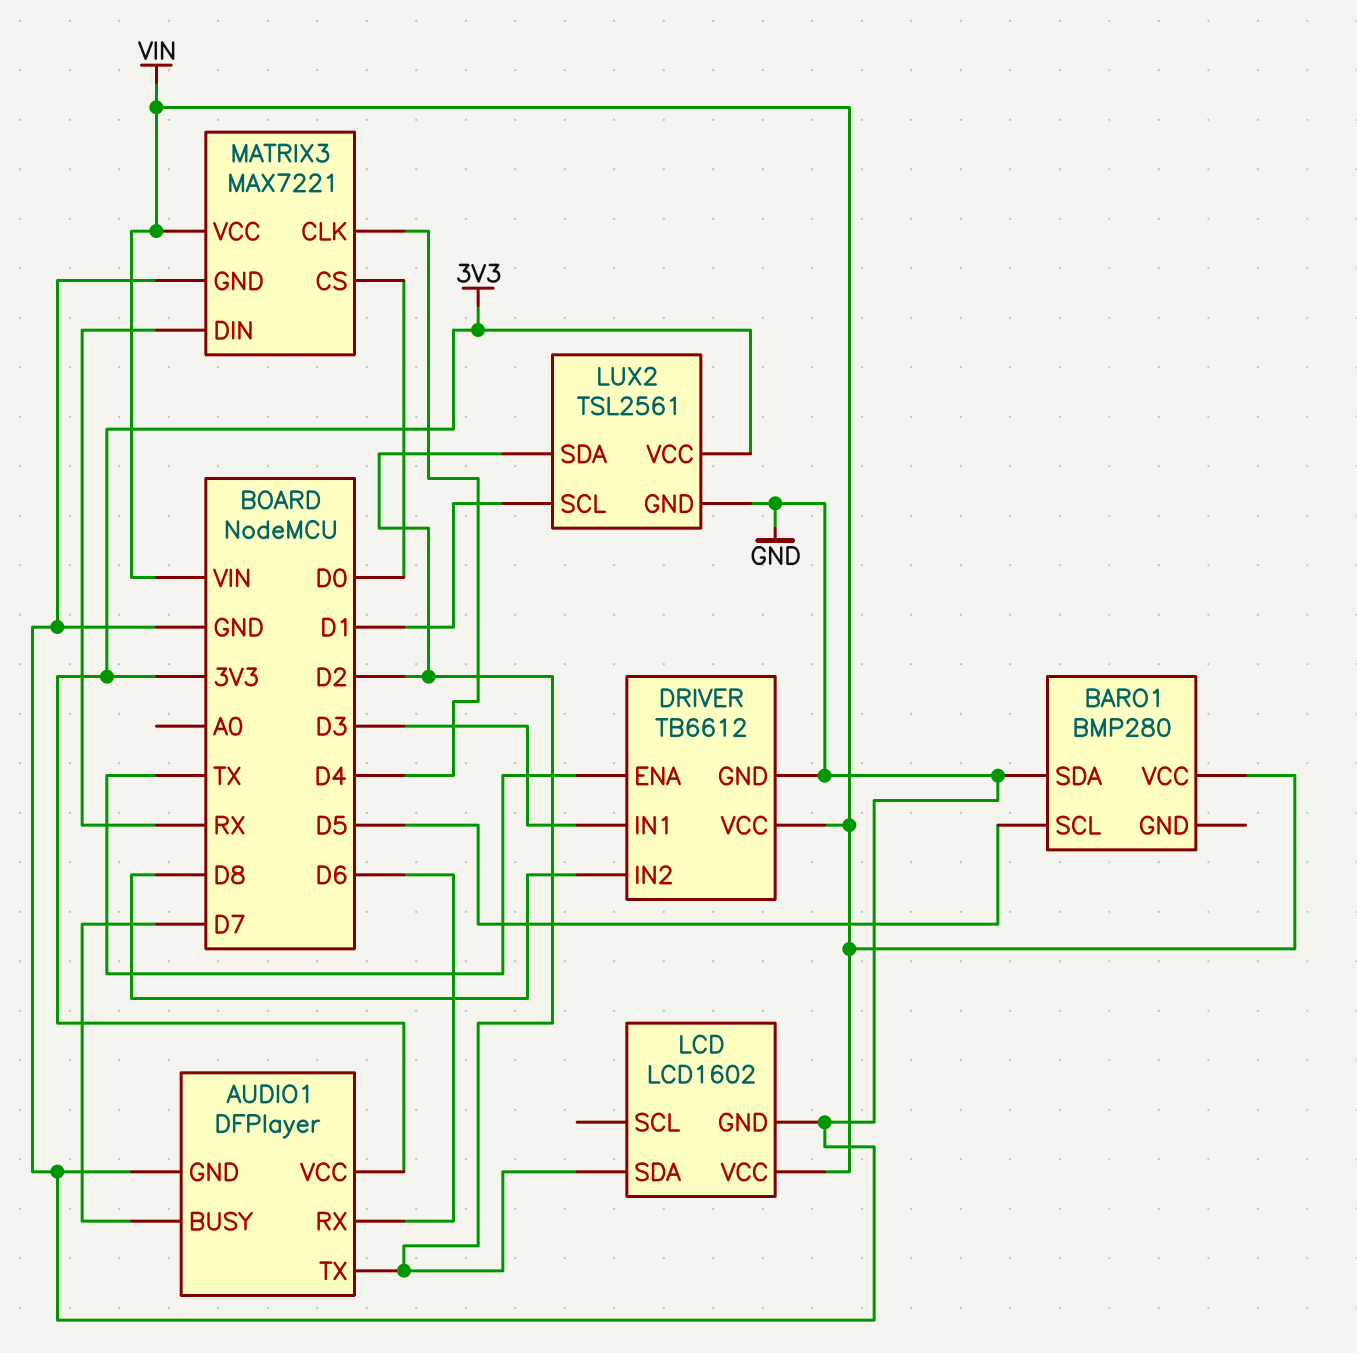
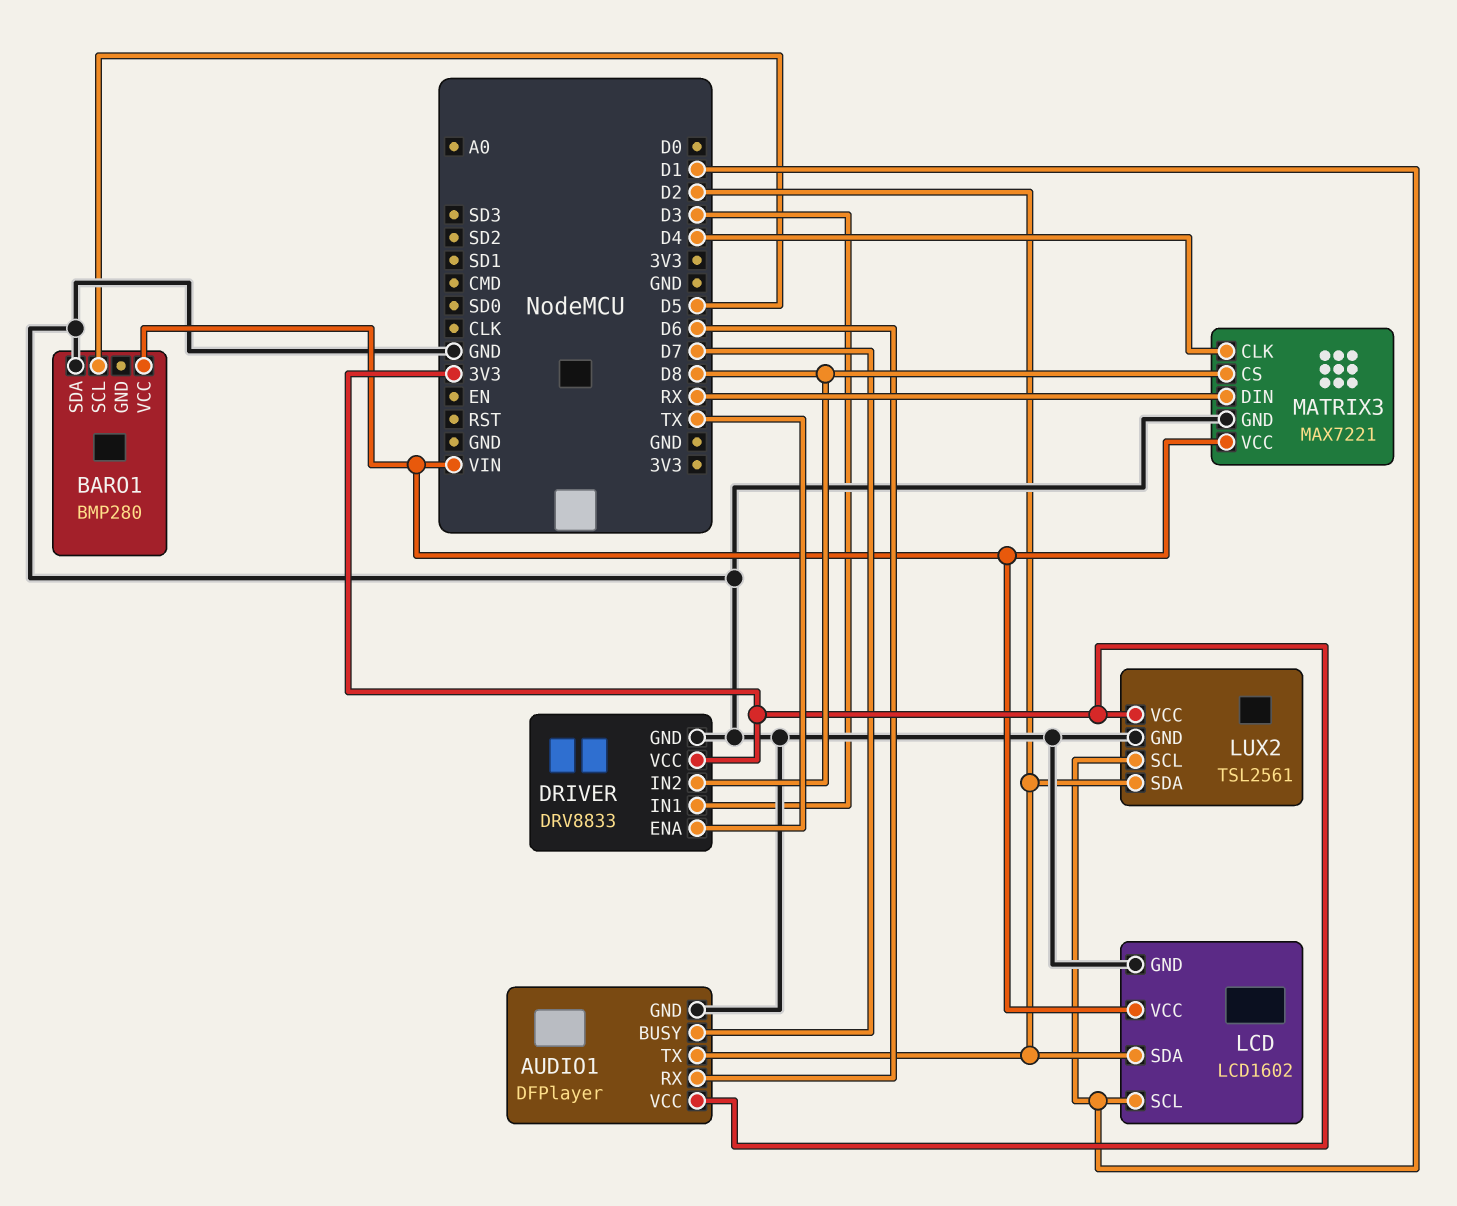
DRIVER: TB6612 -> DRV8833
DRIVER pin VCC: VIN -> 3V3
LCD pin SCL: none -> D1
MATRIX3 pin CS: D0 -> D8

